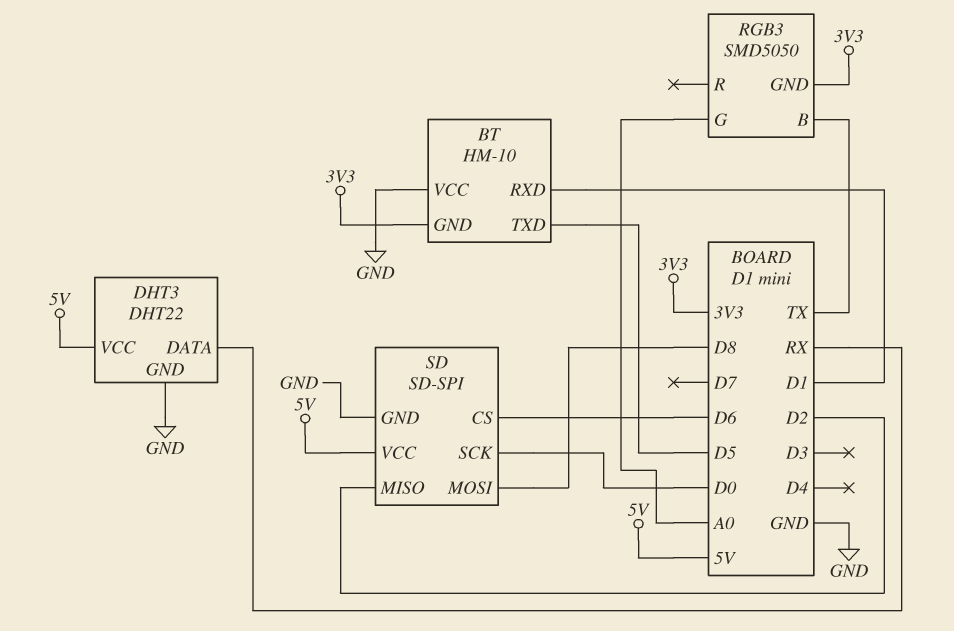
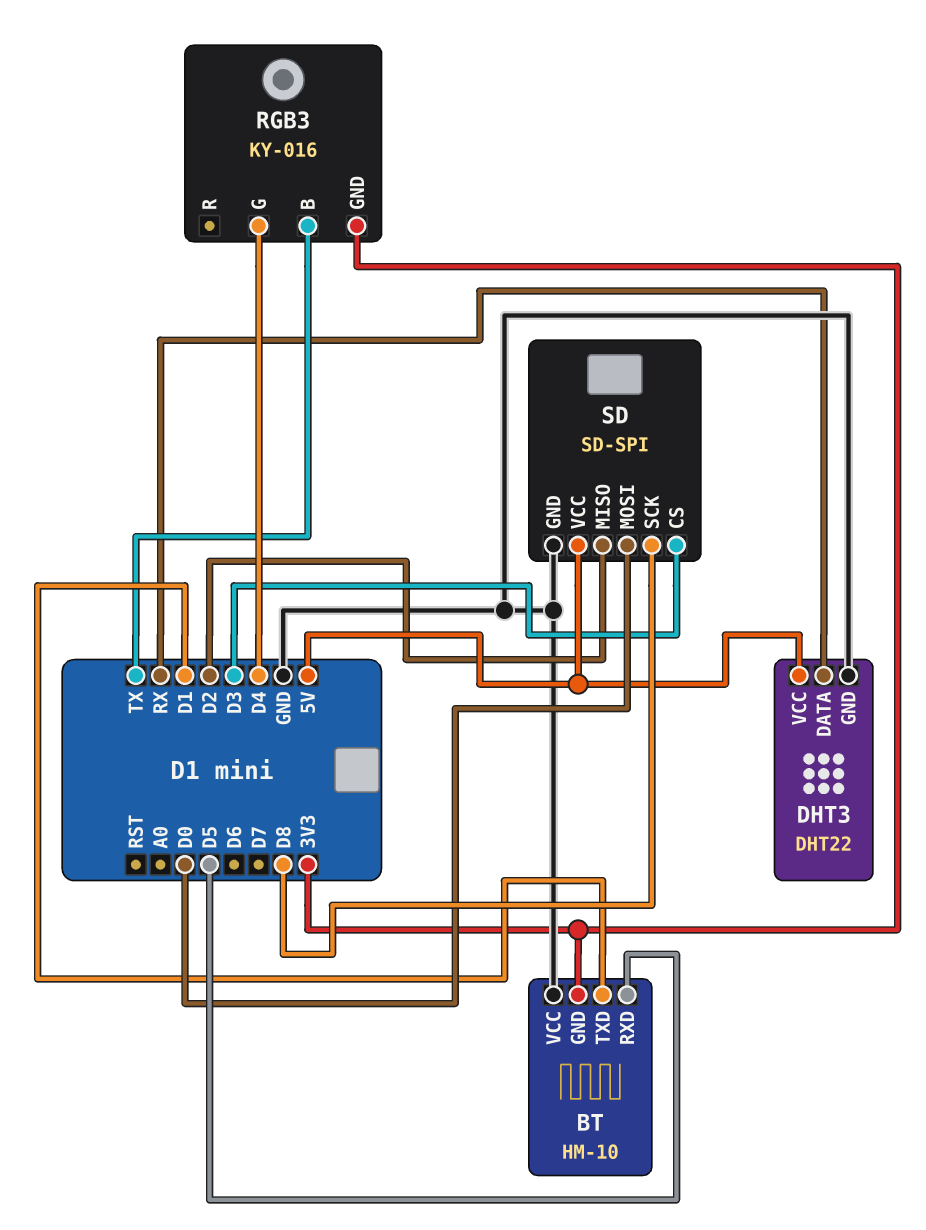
BT pin RXD: D1 -> D5
BT pin TXD: D5 -> D1
RGB3: SMD5050 -> KY-016
RGB3 pin G: A0 -> D4
SD pin CS: D6 -> D3
SD pin MOSI: D8 -> D0
SD pin SCK: D0 -> D8

